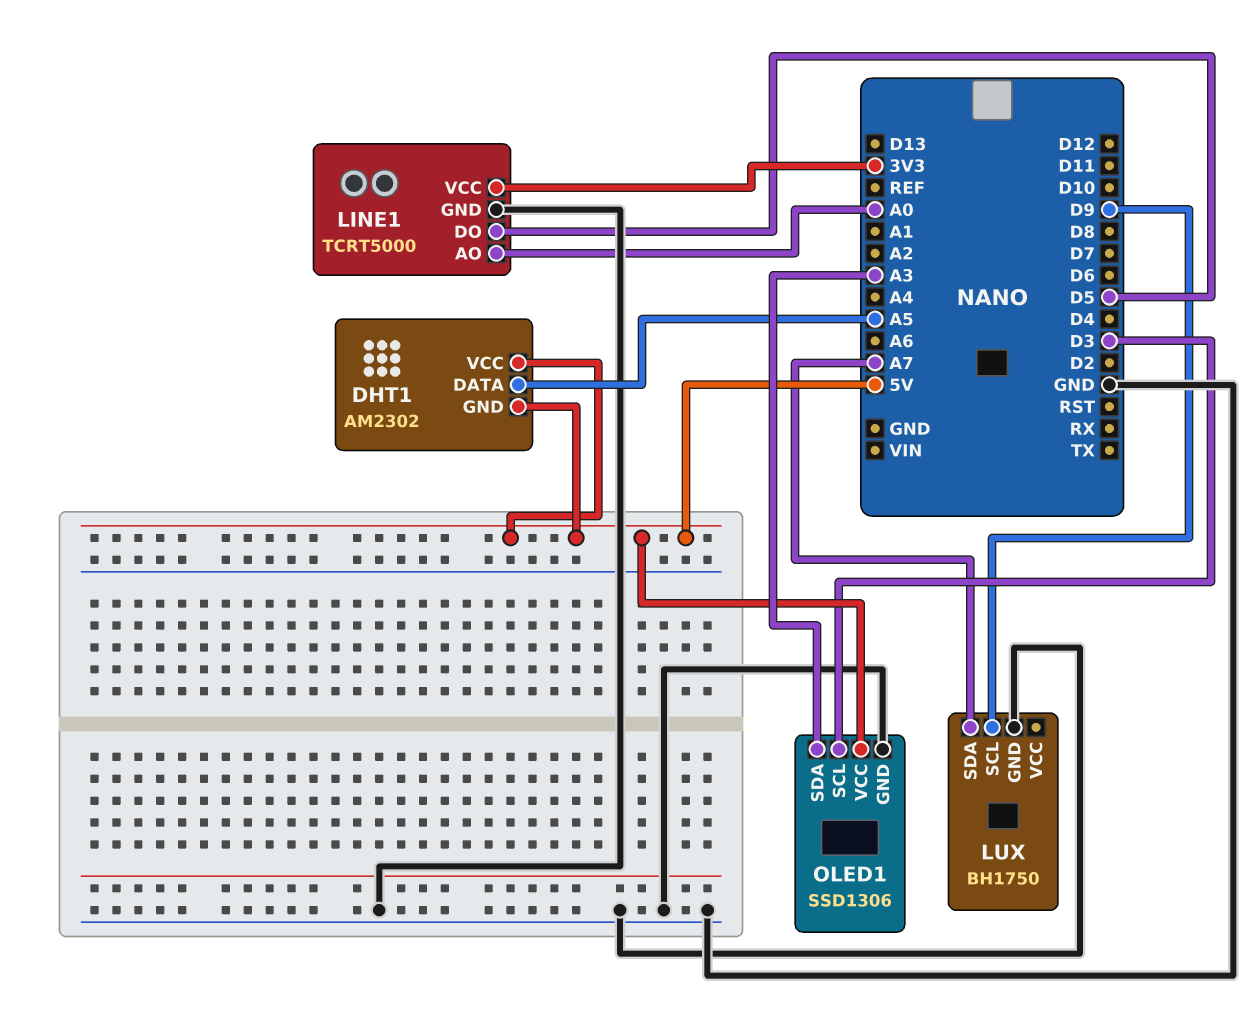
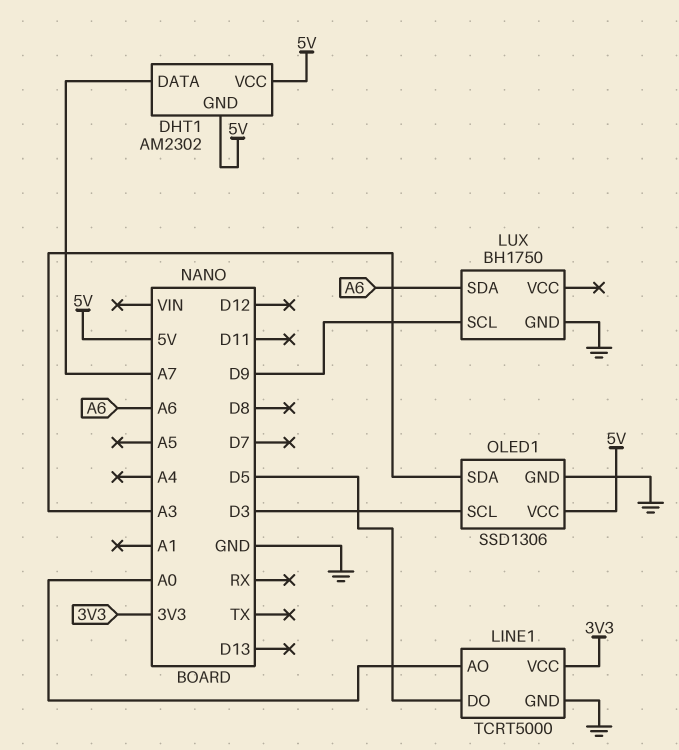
DHT1 pin DATA: A5 -> A7
LUX pin SDA: A7 -> A6

